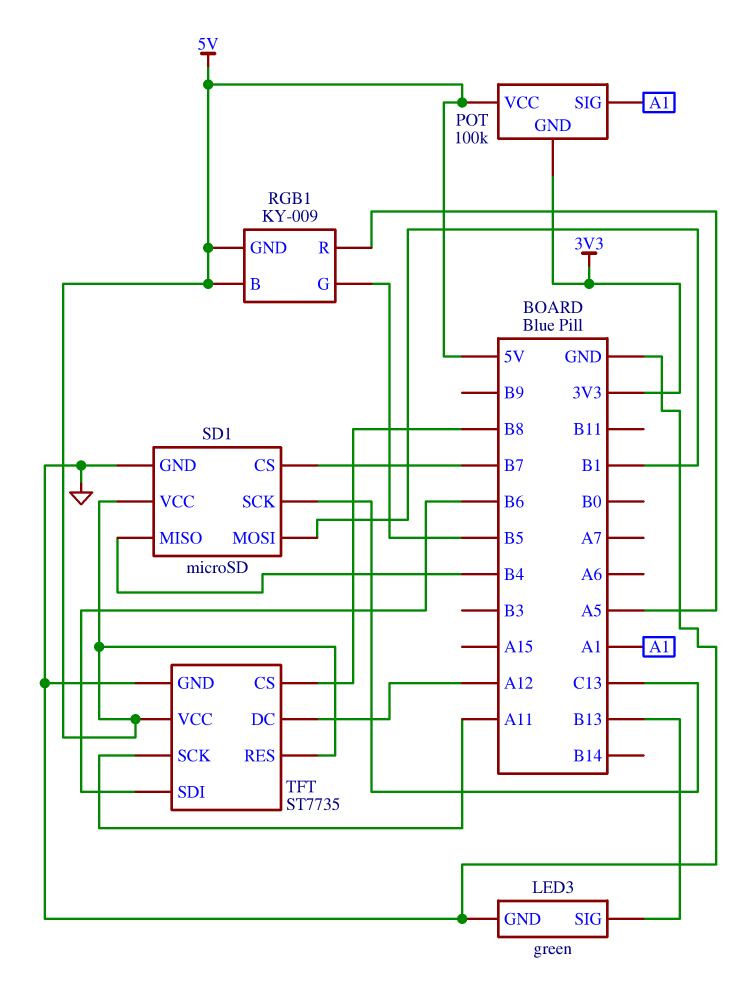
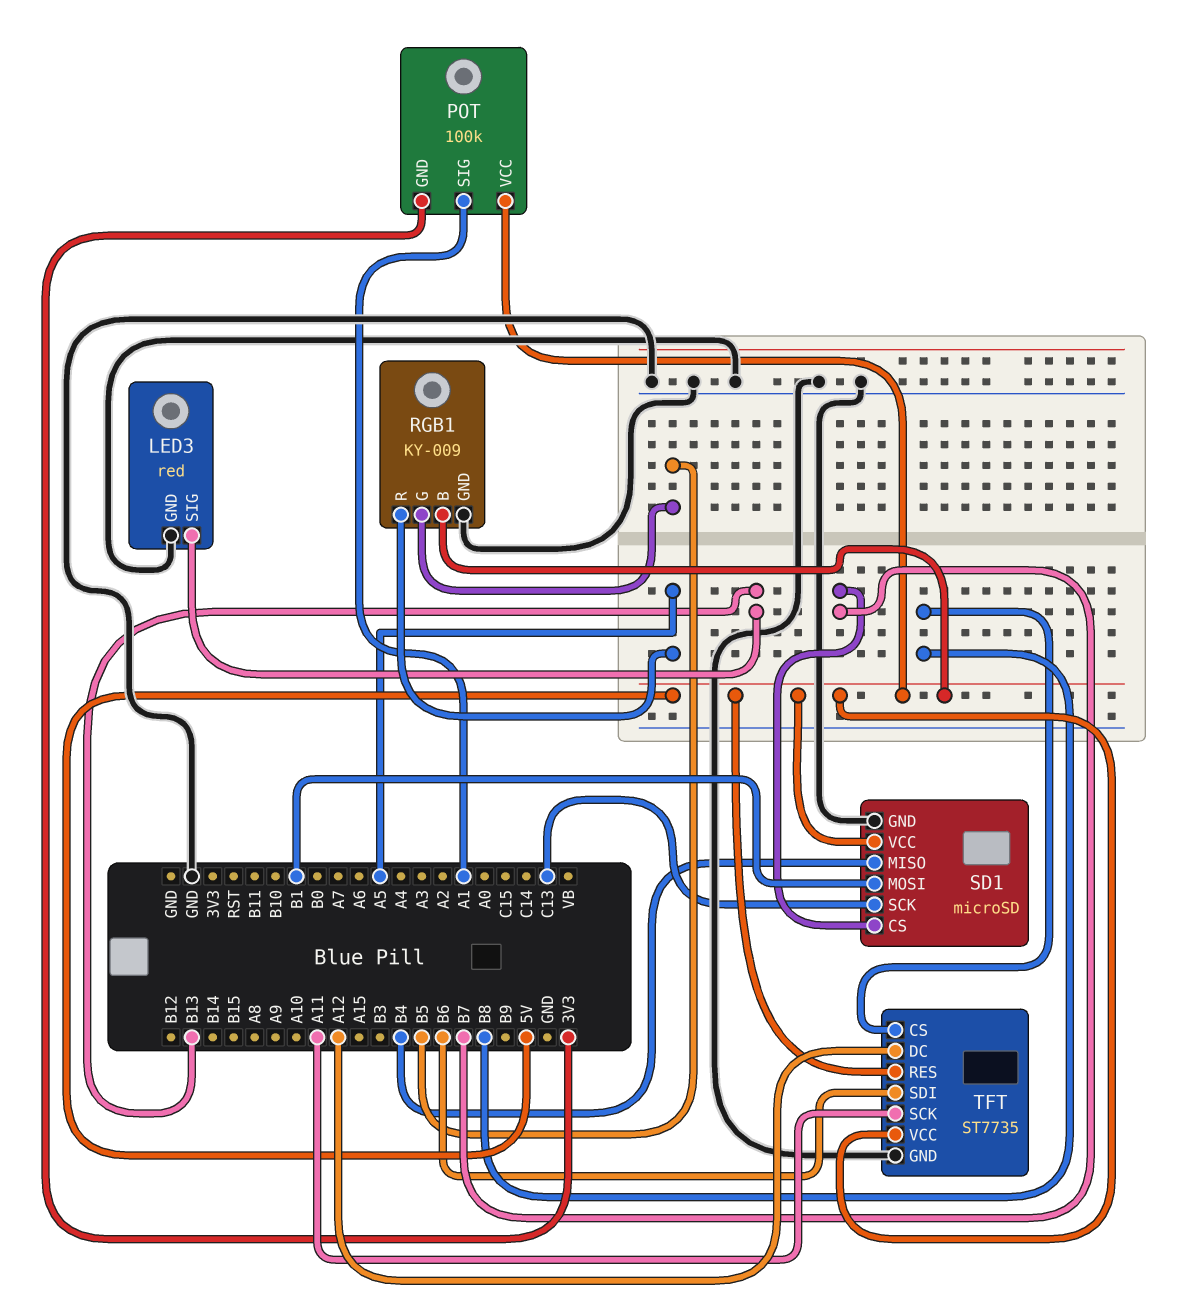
LED3: green -> red
RGB1 pin GND: 5V -> GND

